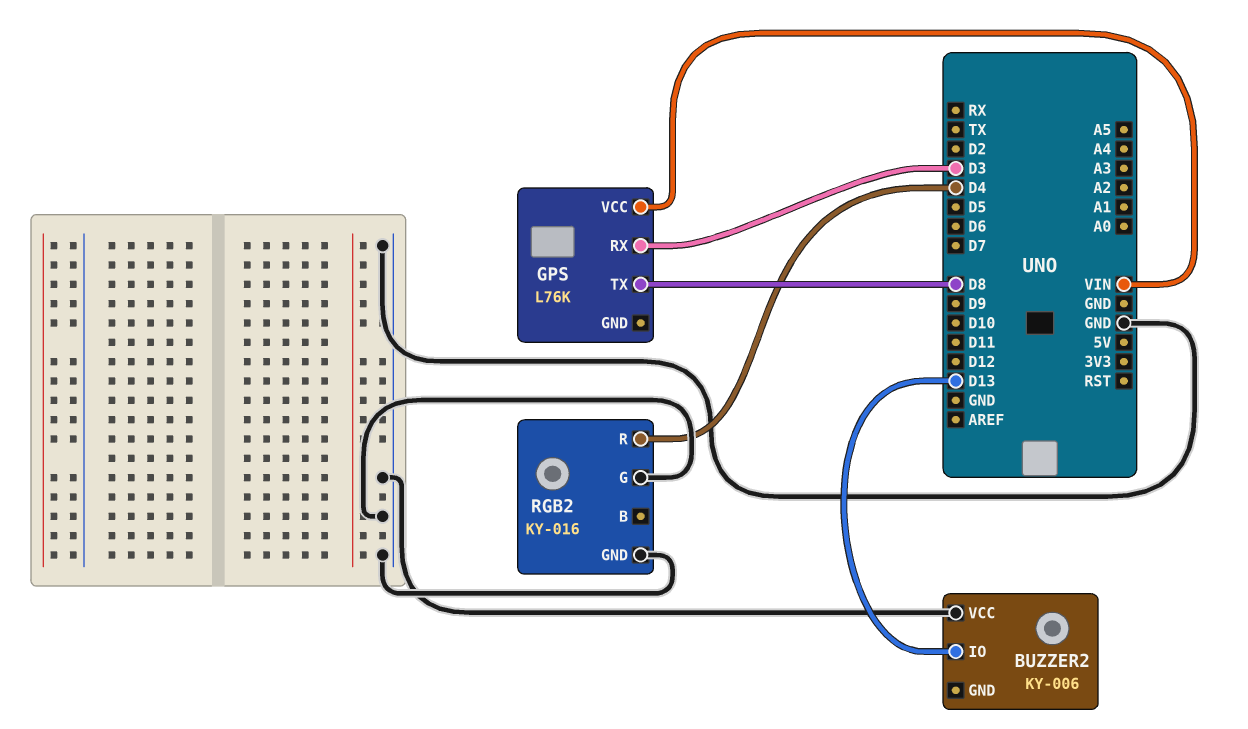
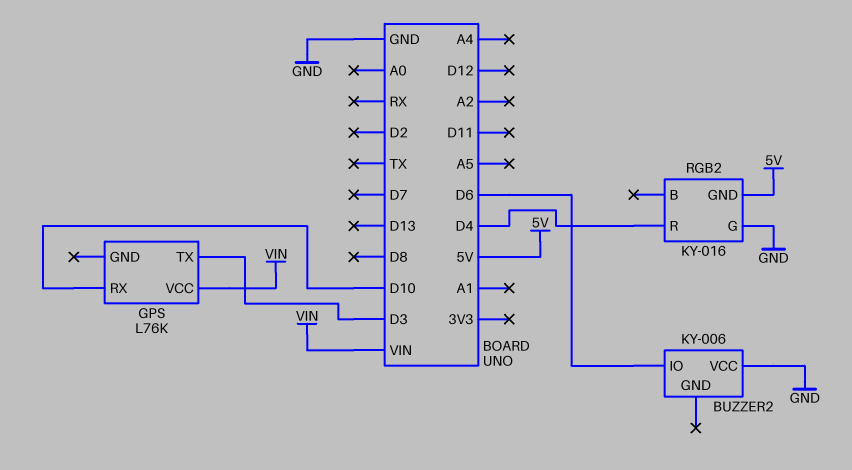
BUZZER2 pin IO: D13 -> D6
GPS pin RX: D3 -> D10
GPS pin TX: D8 -> D3
RGB2 pin GND: GND -> 5V

